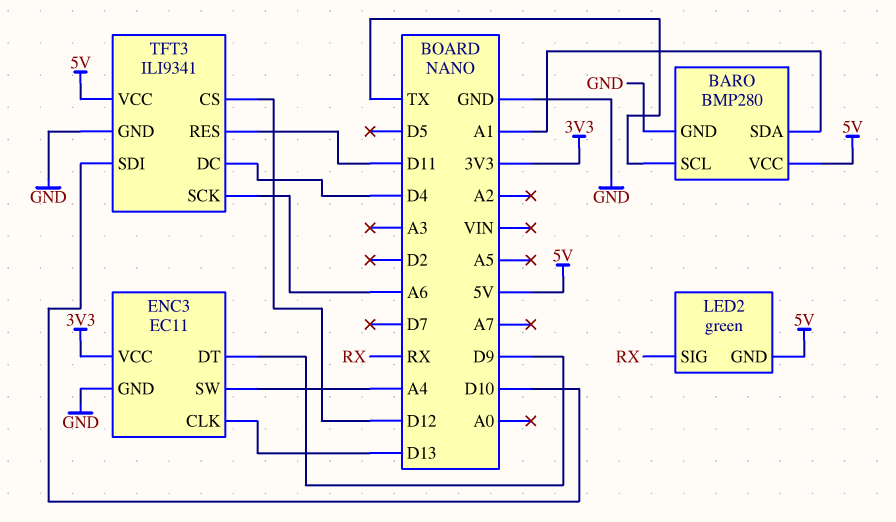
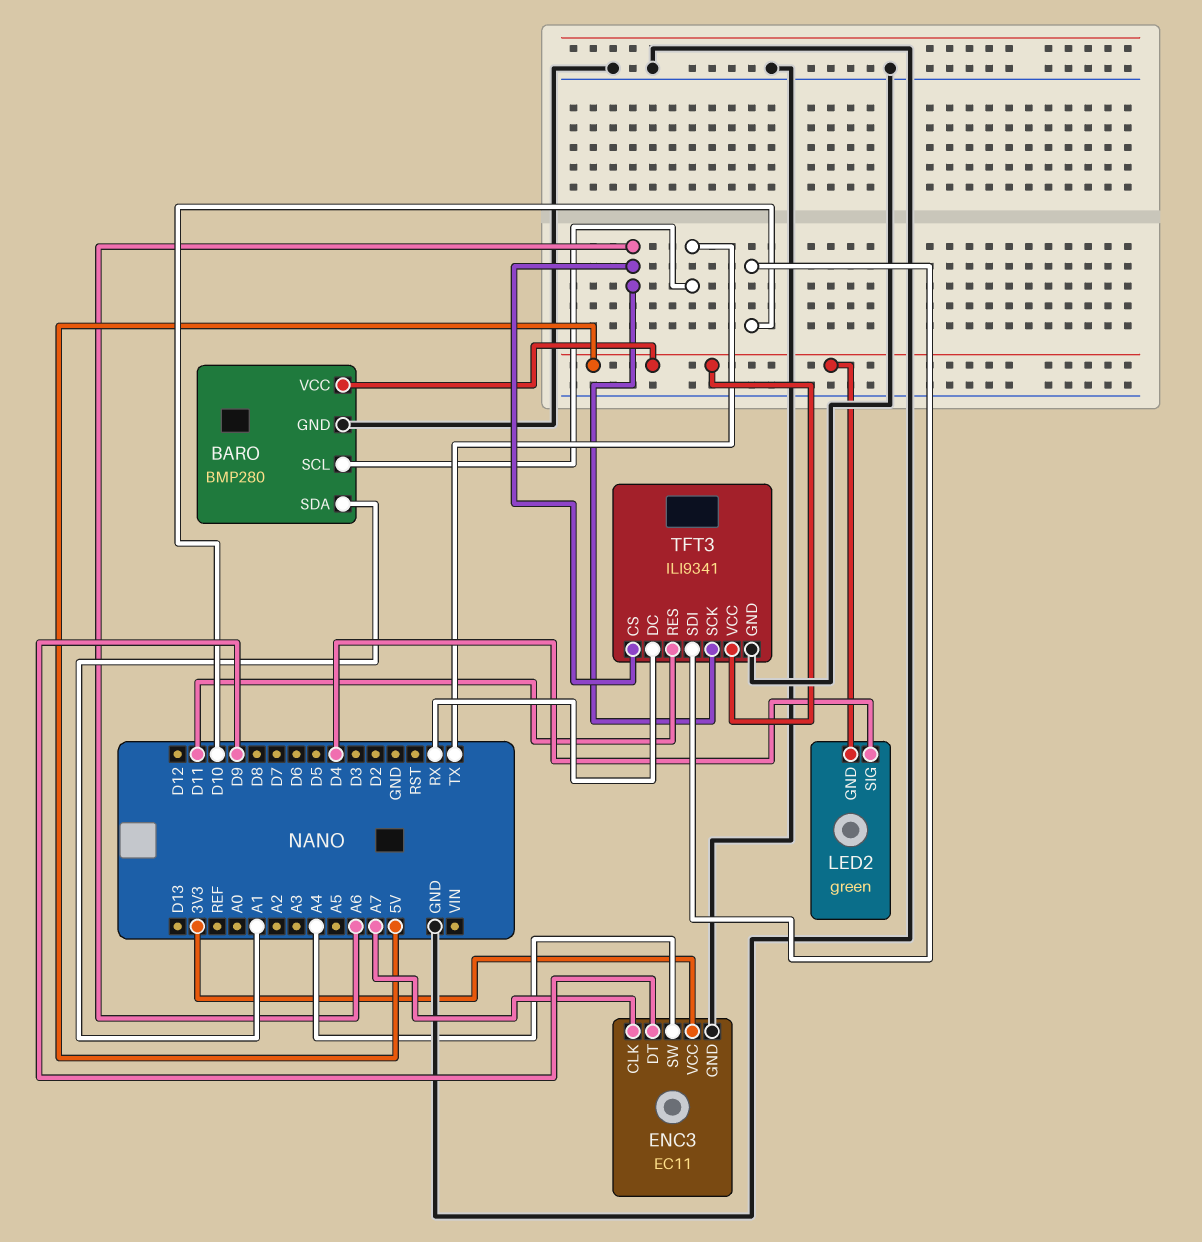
ENC3 pin CLK: D13 -> A7
LED2 pin SIG: RX -> D4
TFT3 pin CS: D12 -> A6
TFT3 pin DC: D4 -> RX

